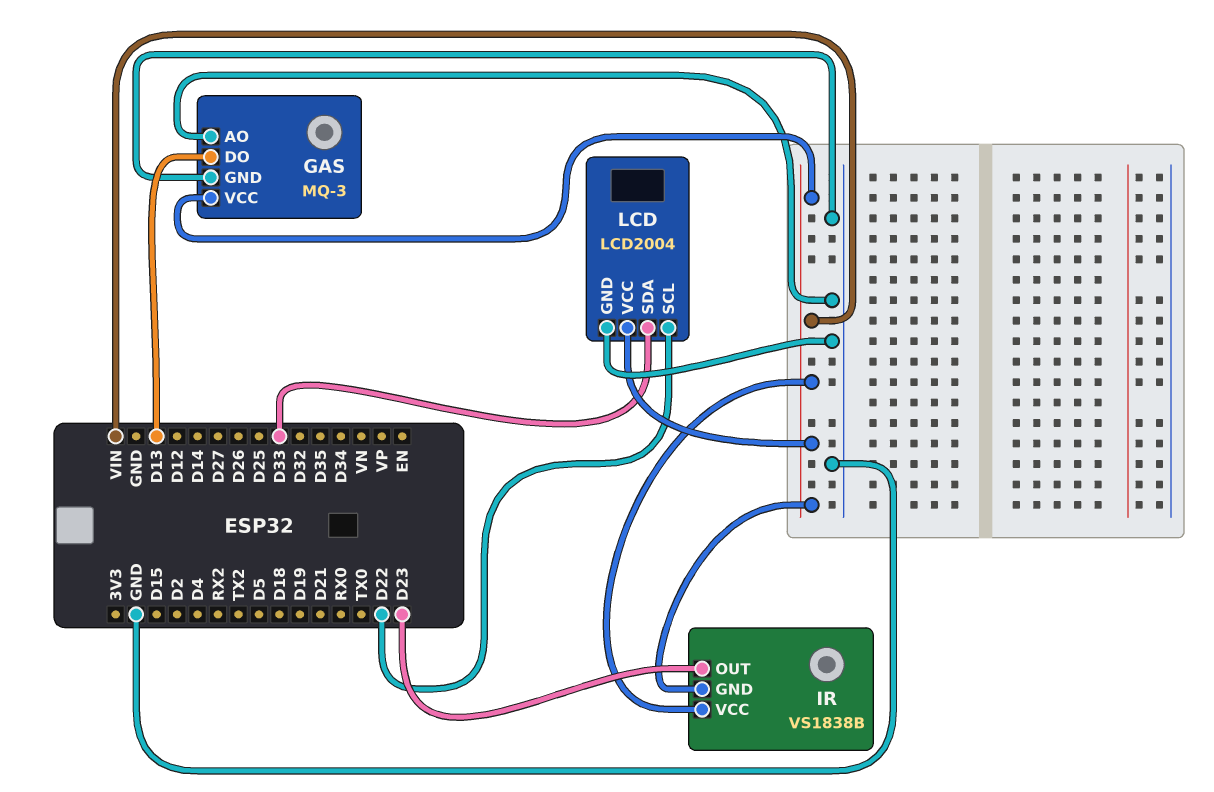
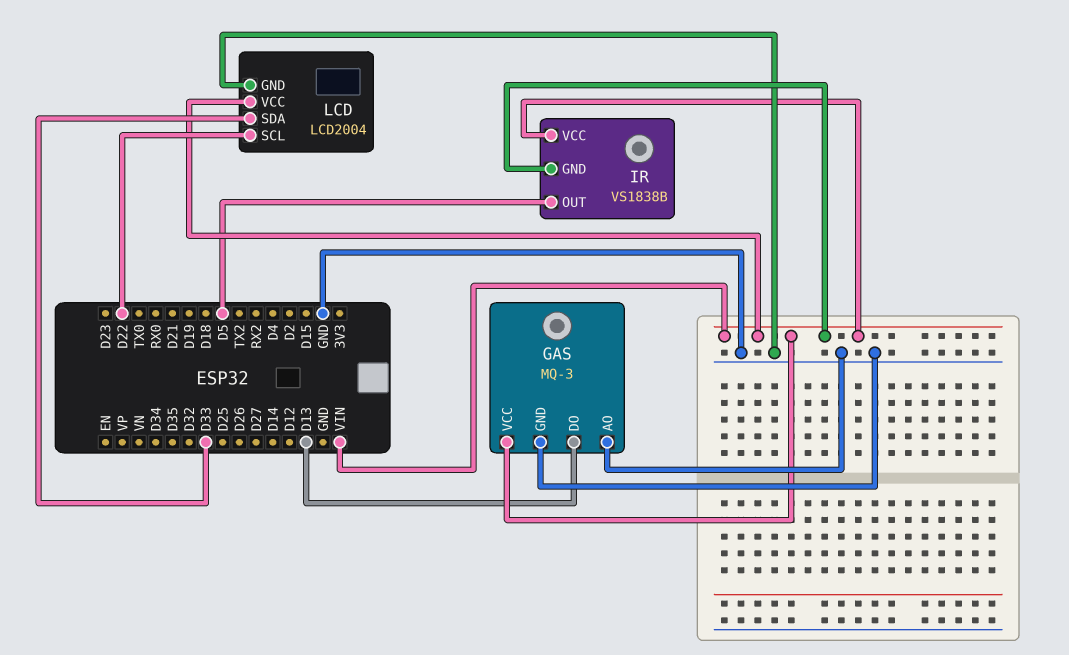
IR pin OUT: D23 -> D5

